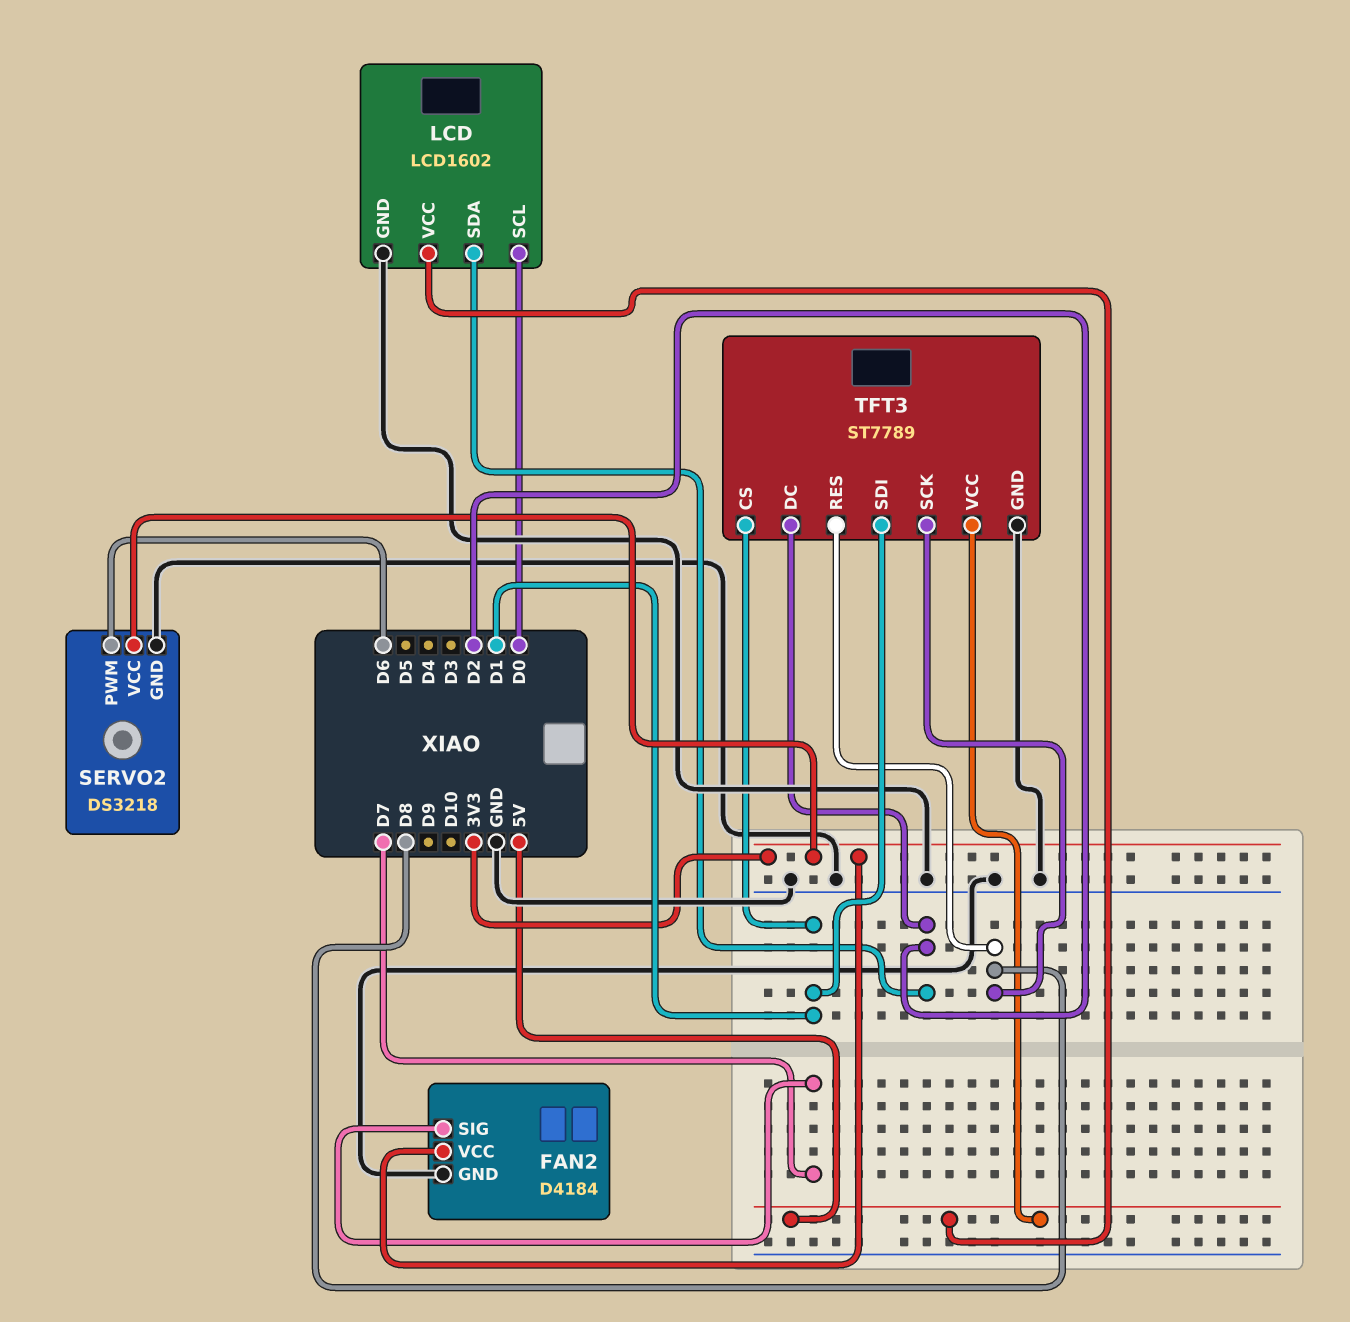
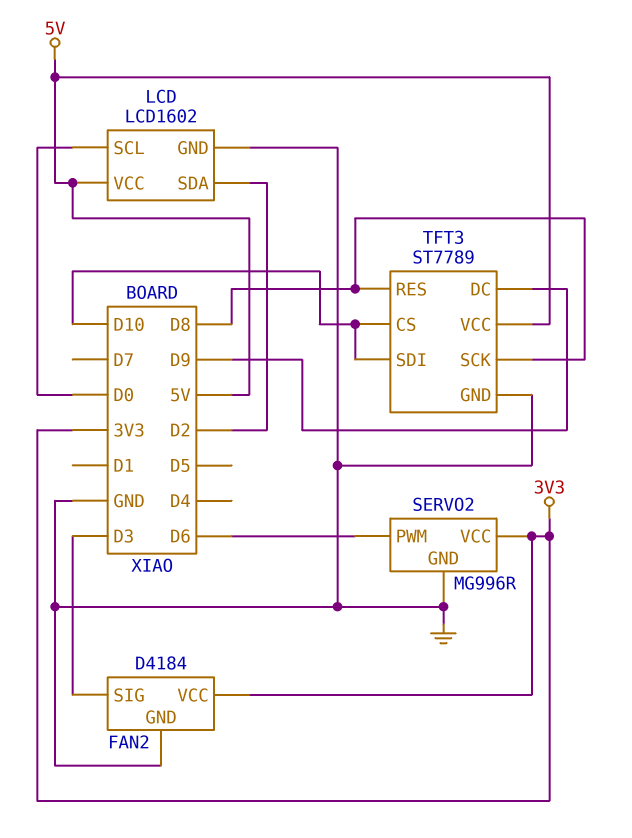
FAN2 pin SIG: D7 -> D3
SERVO2: DS3218 -> MG996R
TFT3 pin CS: D1 -> D10
TFT3 pin DC: D2 -> D9
TFT3 pin SDI: D1 -> D10

